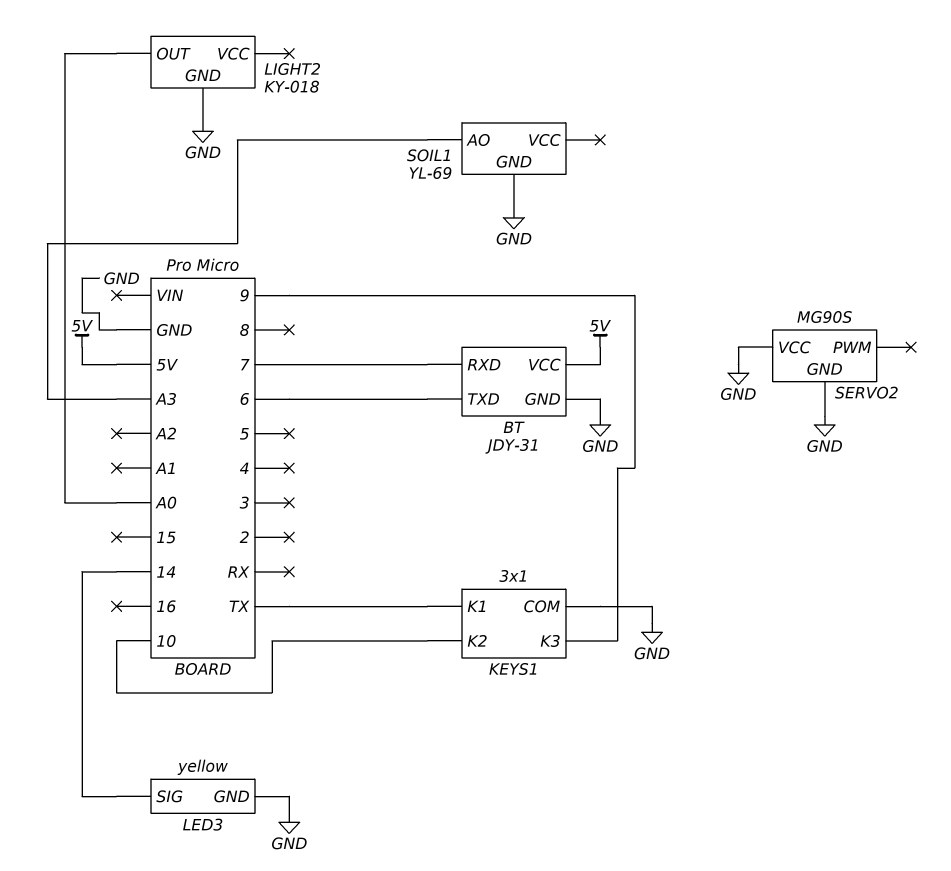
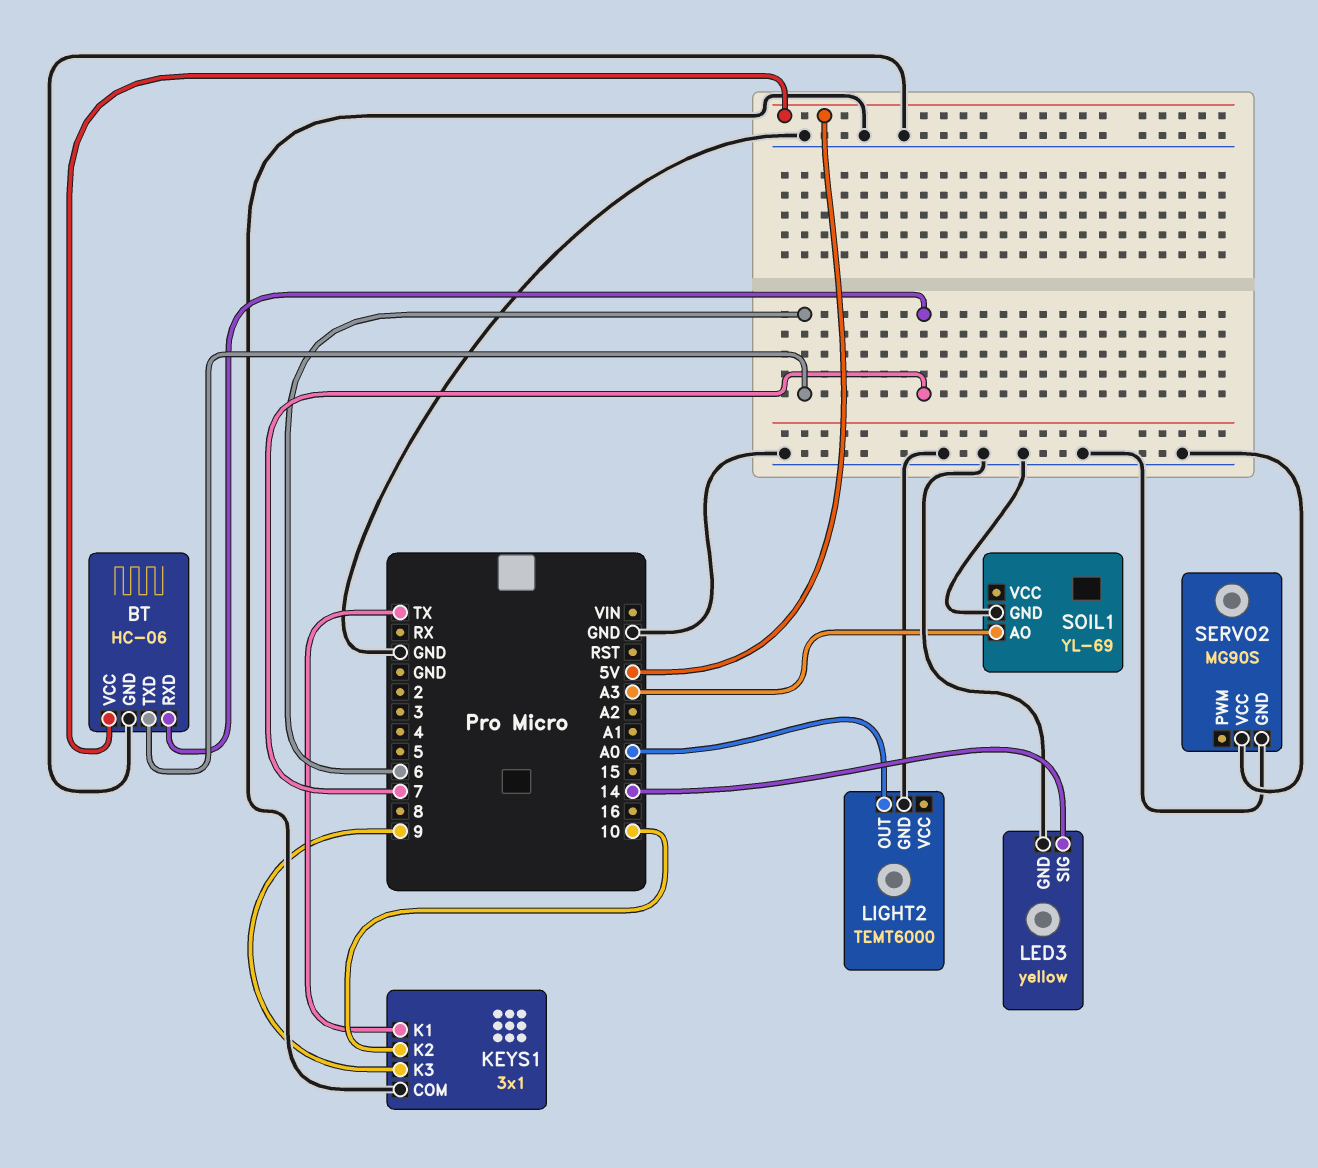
BT: JDY-31 -> HC-06
LIGHT2: KY-018 -> TEMT6000

